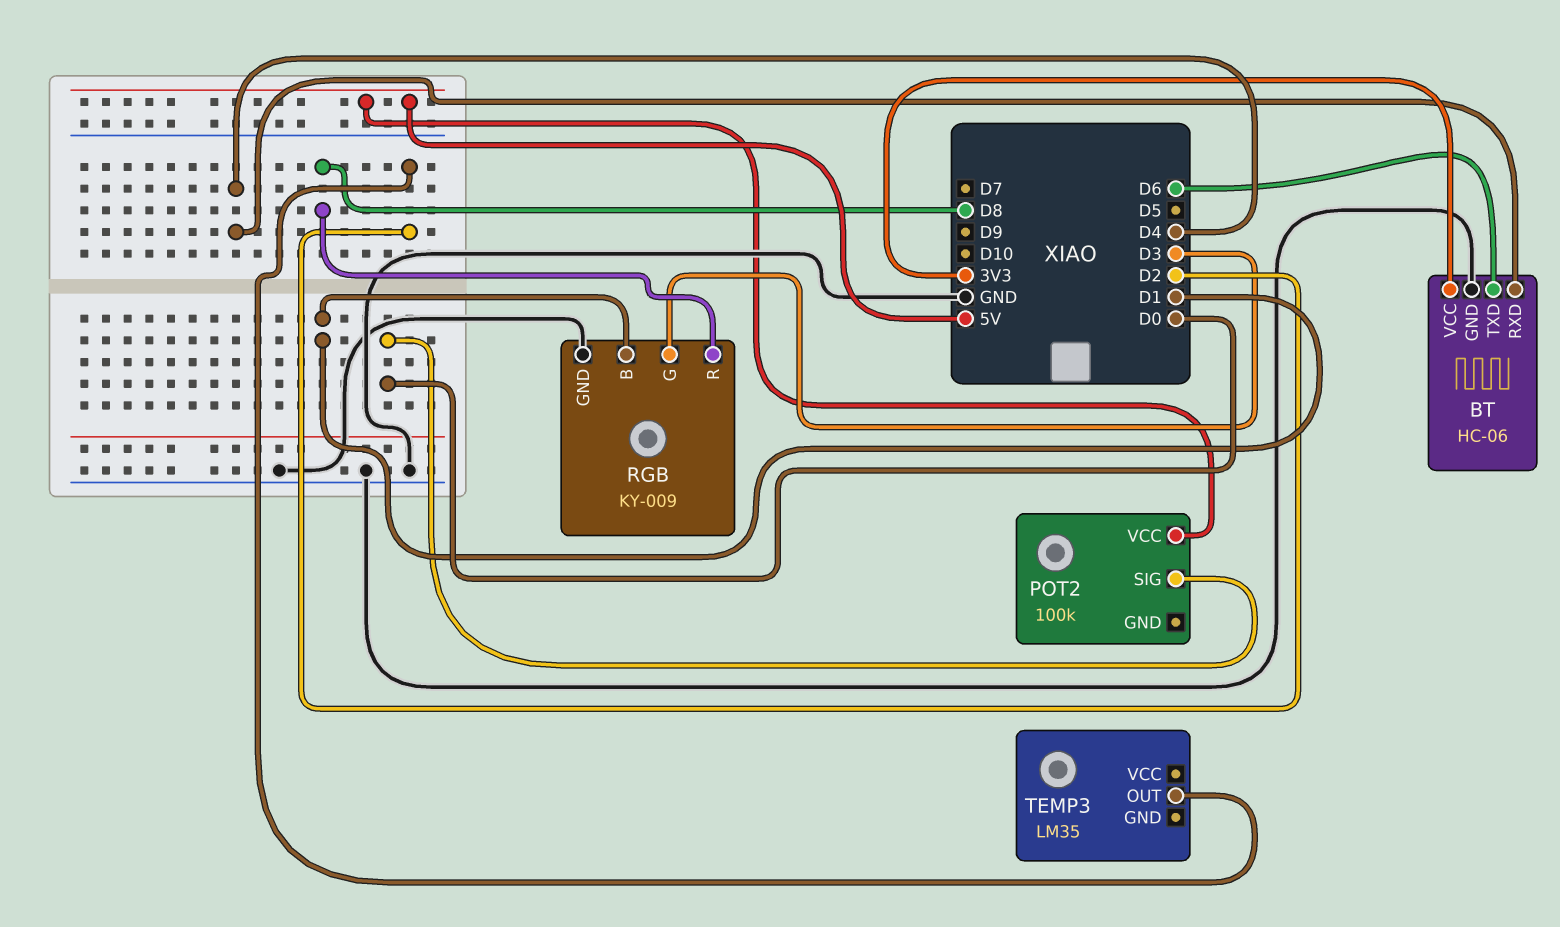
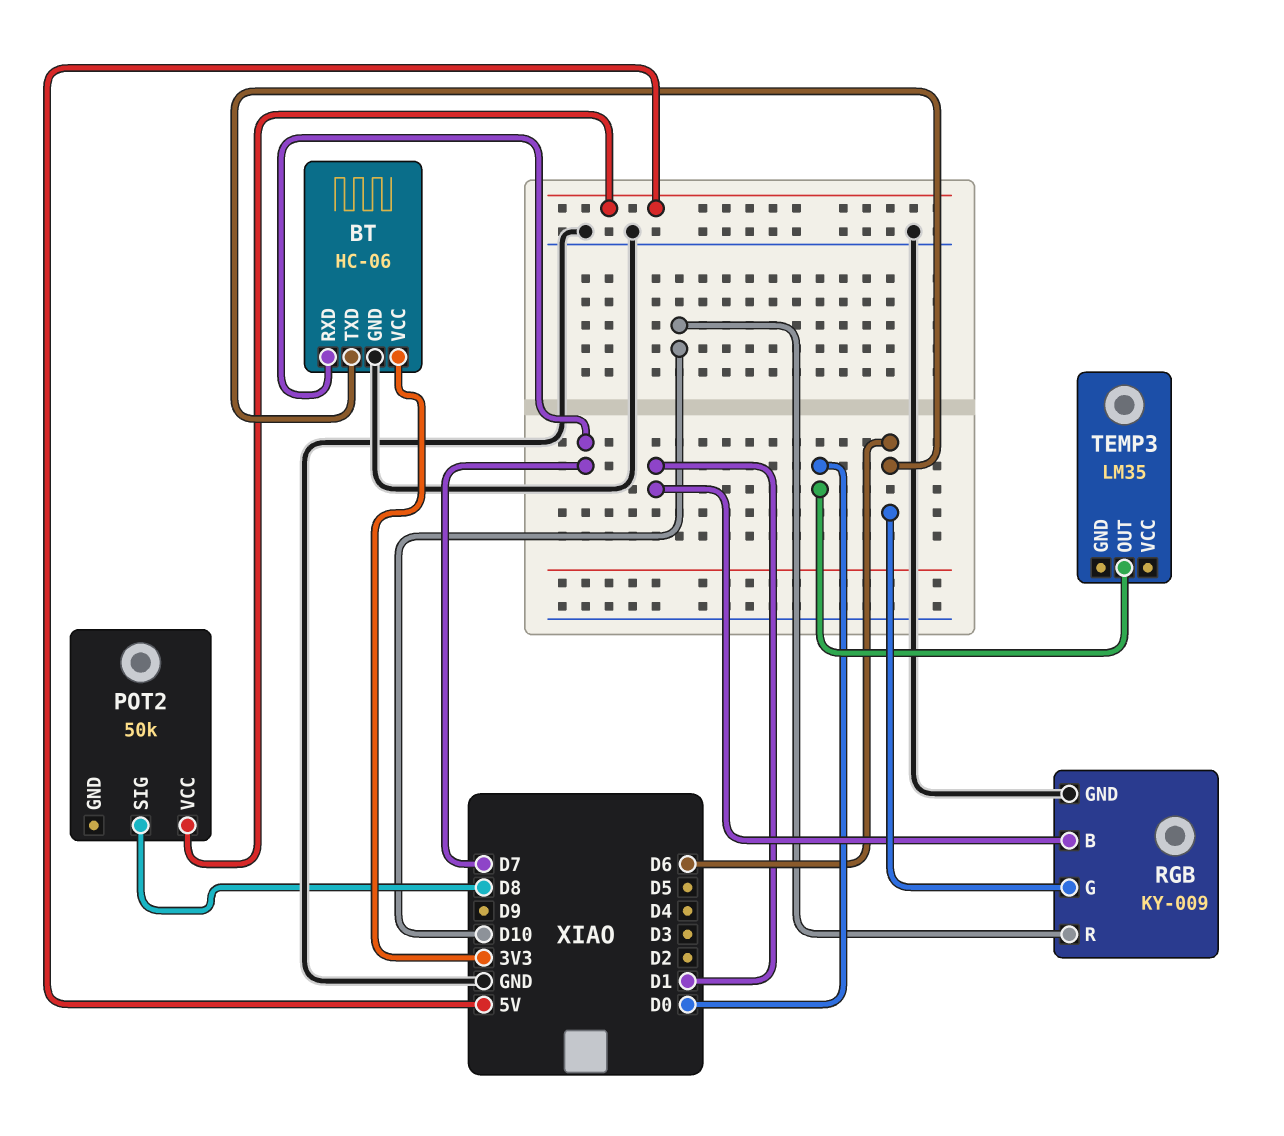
BT pin RXD: D4 -> D7
POT2: 100k -> 50k
POT2 pin SIG: D0 -> D8
RGB pin G: D3 -> D6
RGB pin R: D8 -> D10
TEMP3 pin OUT: D2 -> D0

